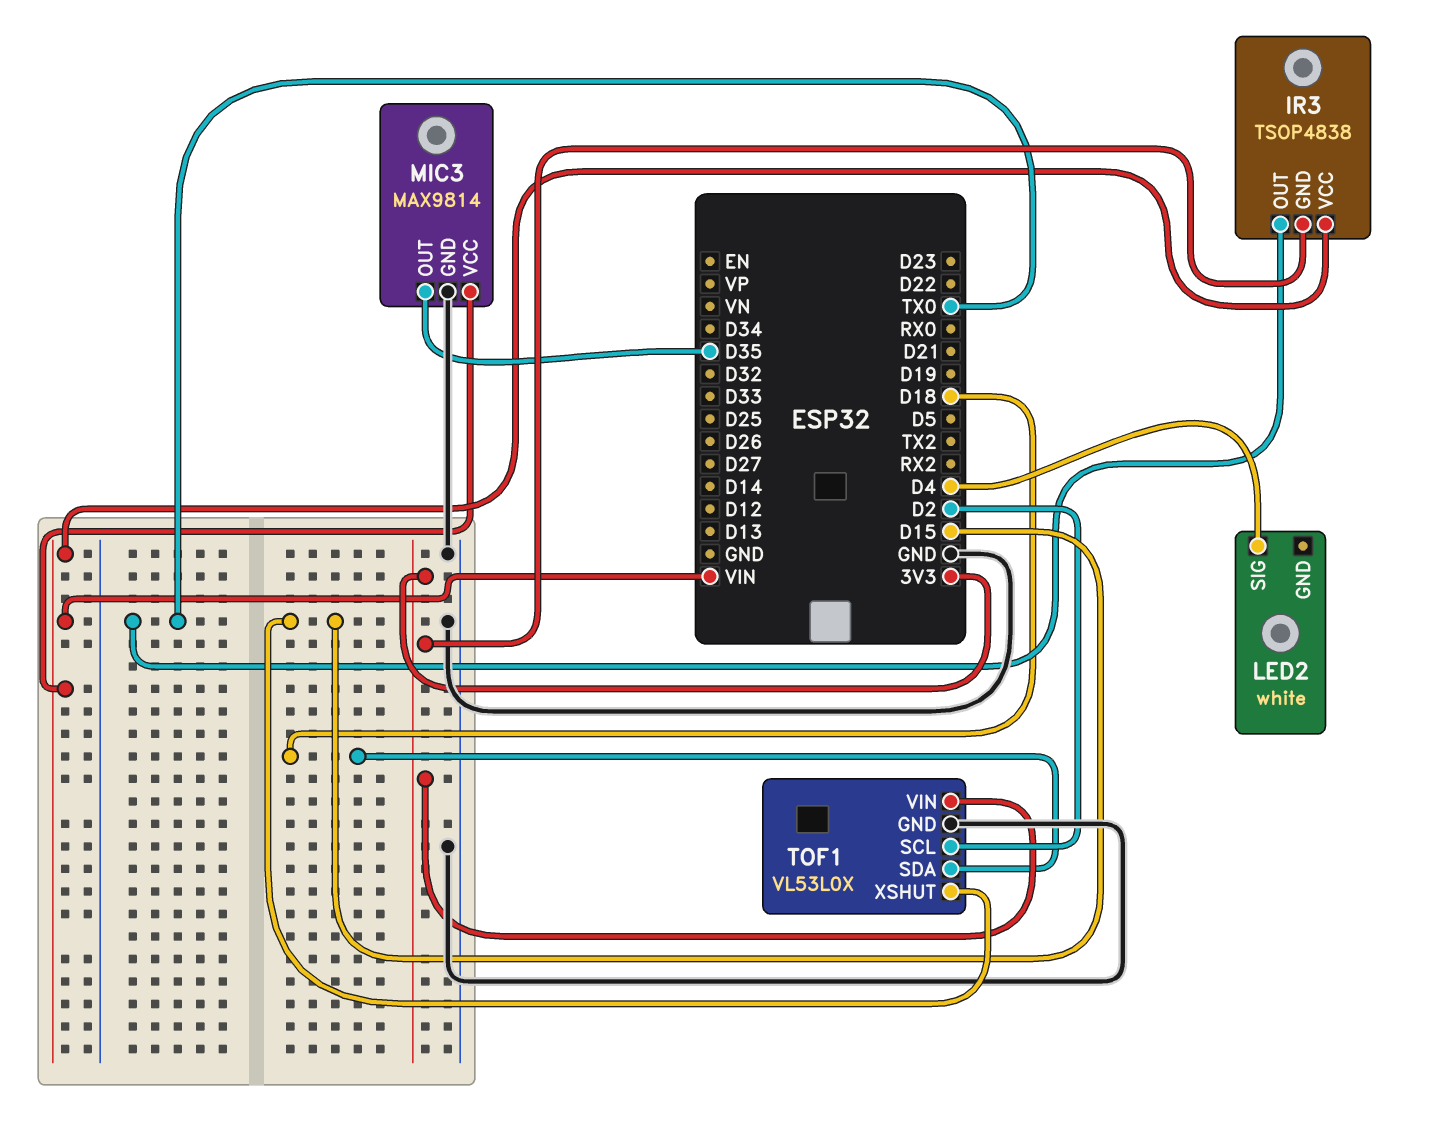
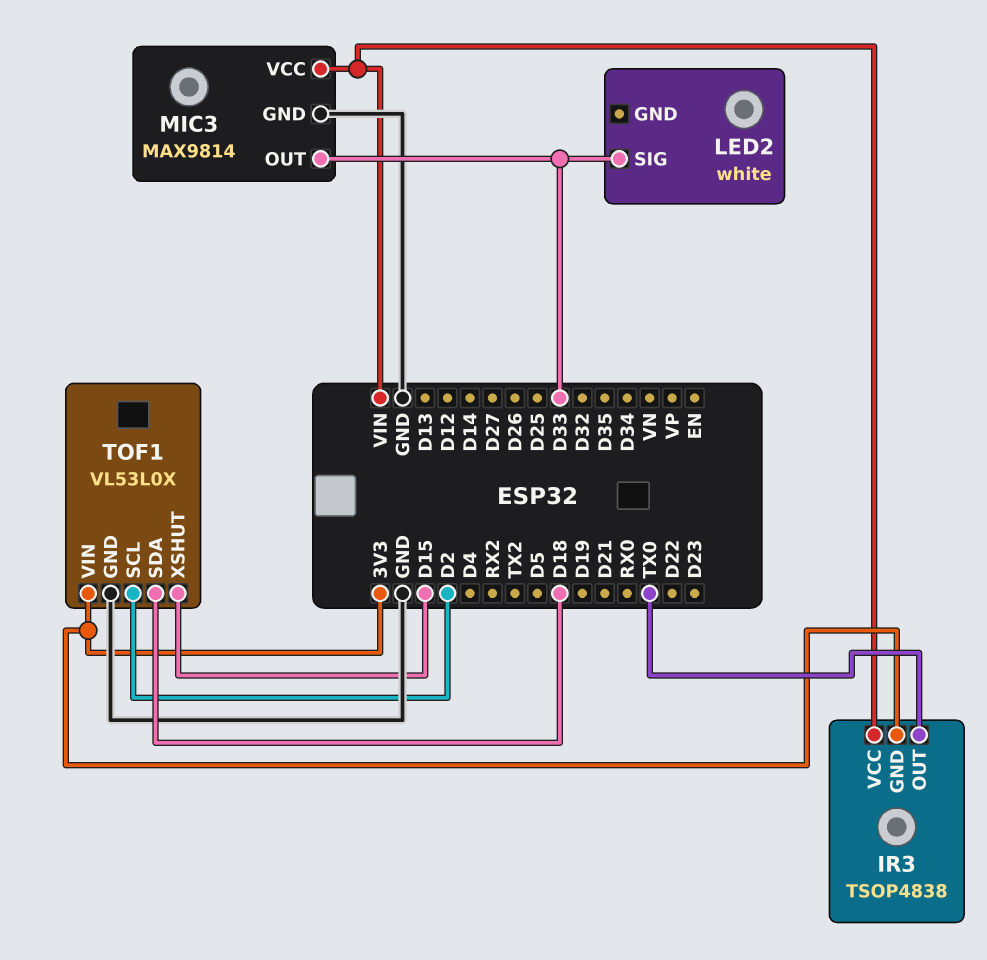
LED2 pin SIG: D4 -> D33
MIC3 pin OUT: D35 -> D33

